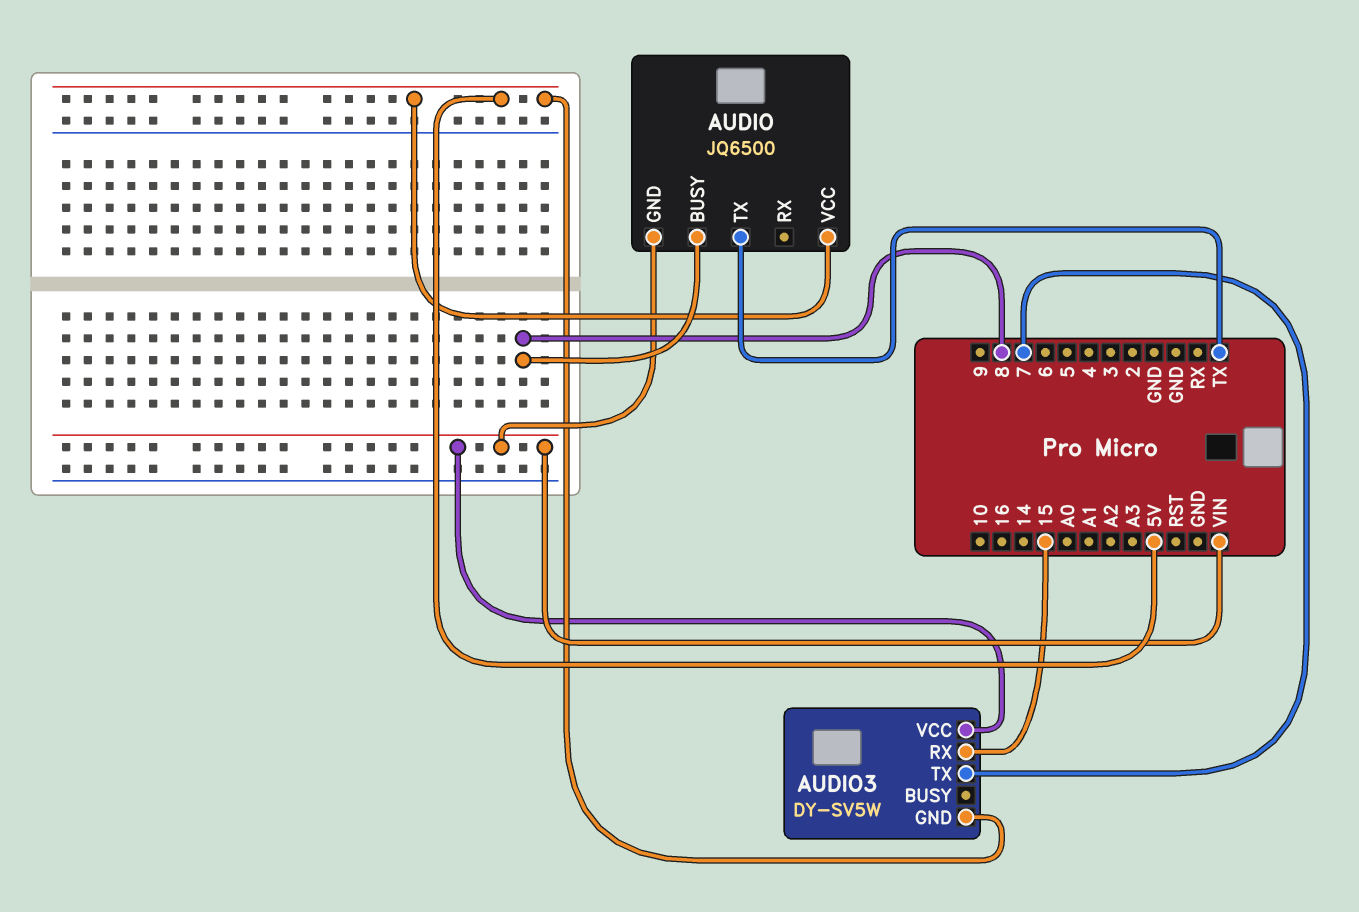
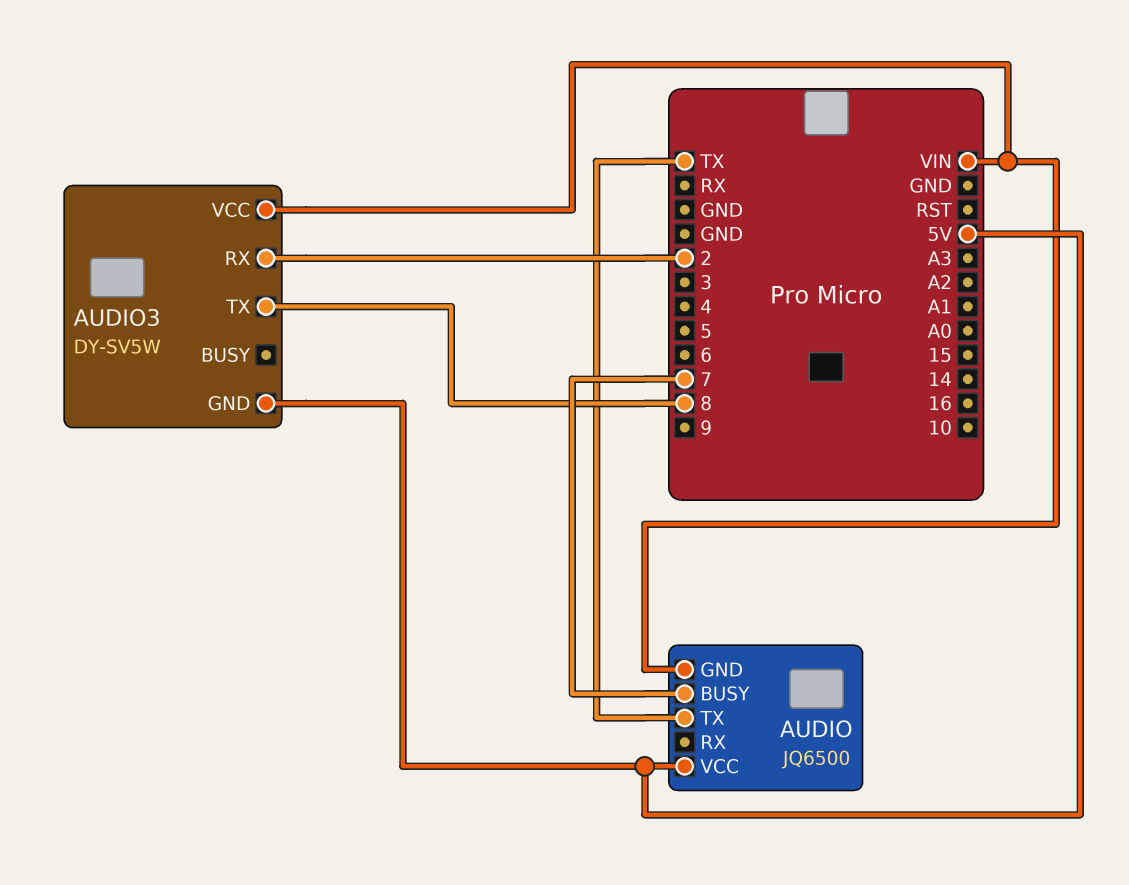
AUDIO pin BUSY: 8 -> 7
AUDIO3 pin RX: 15 -> 2
AUDIO3 pin TX: 7 -> 8

